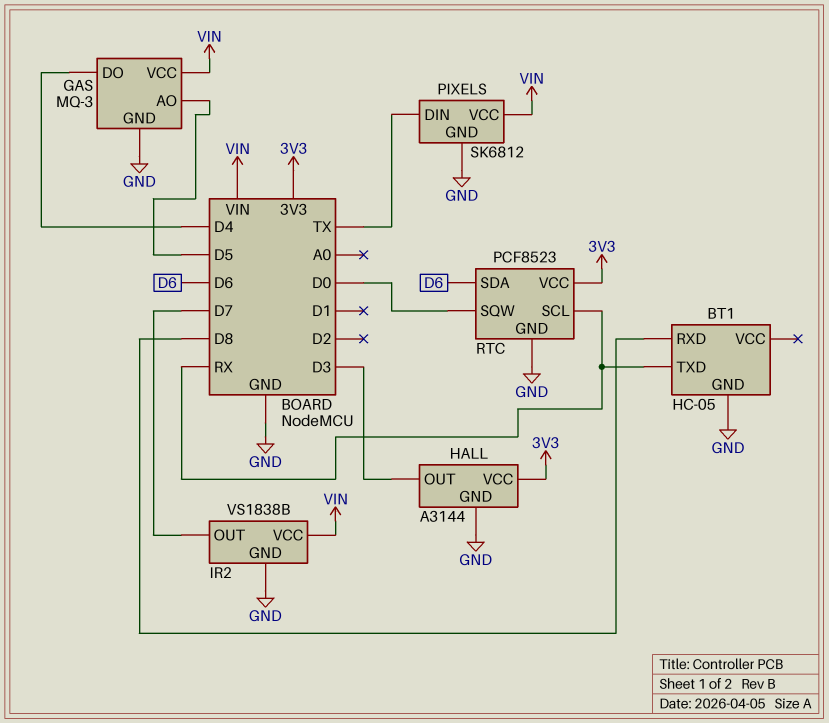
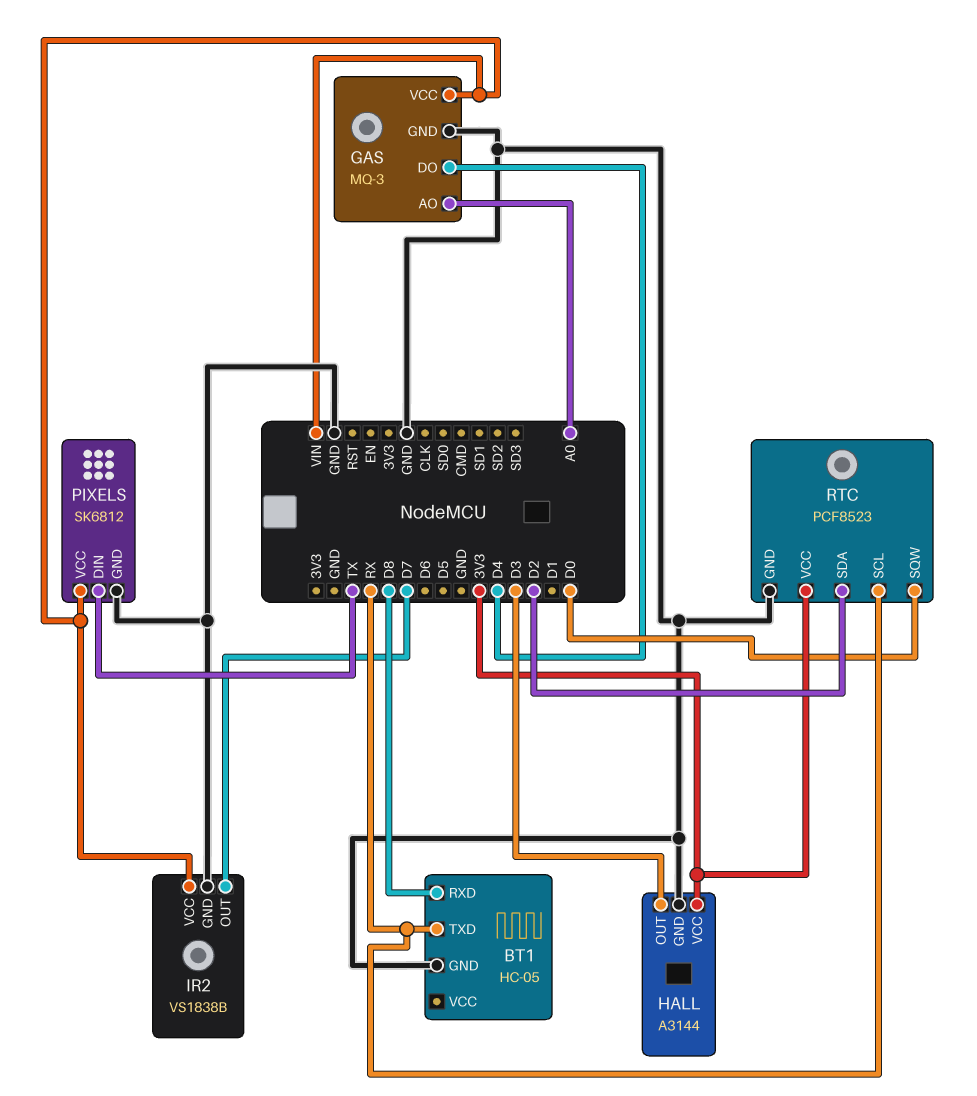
GAS pin AO: D5 -> A0
RTC pin SDA: D6 -> D2

